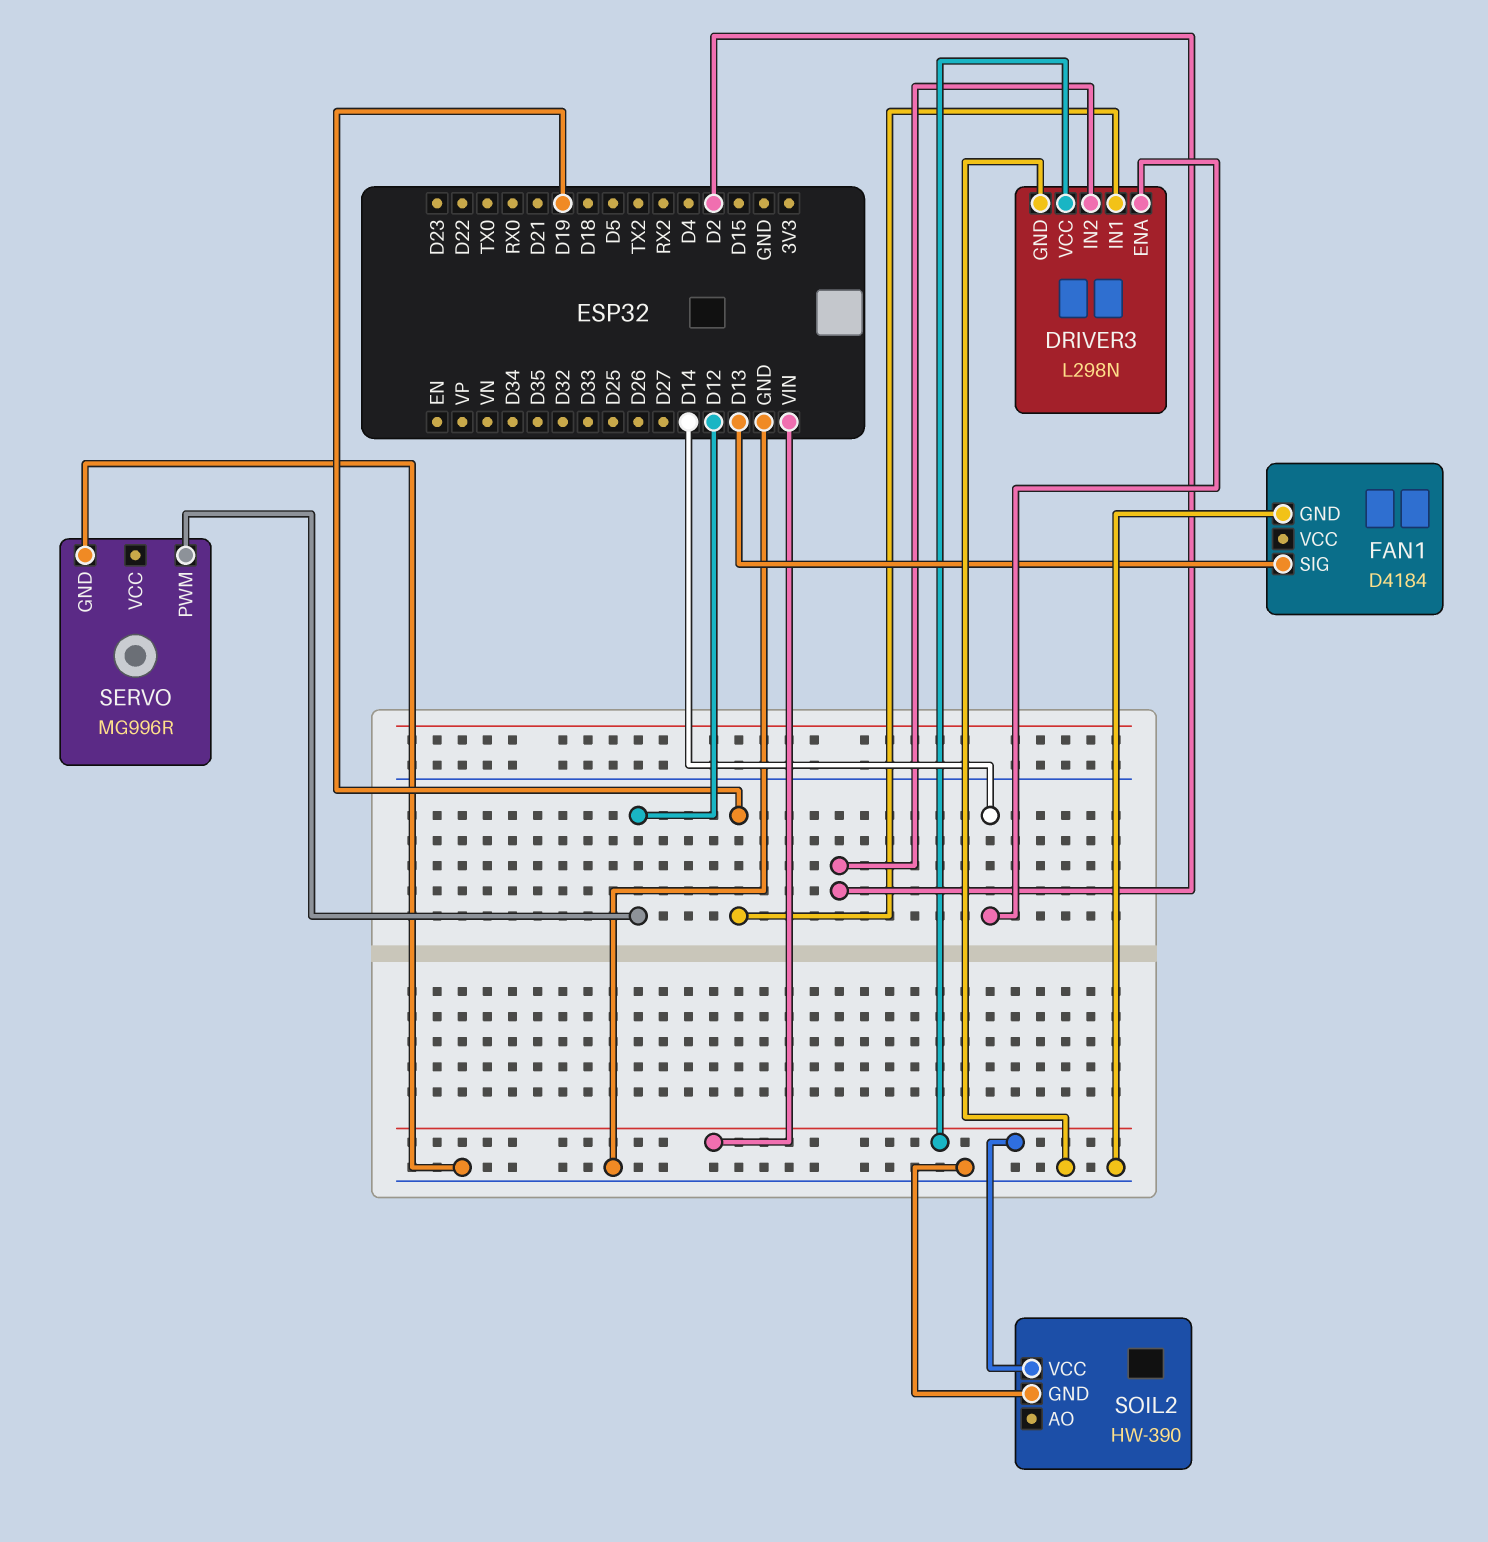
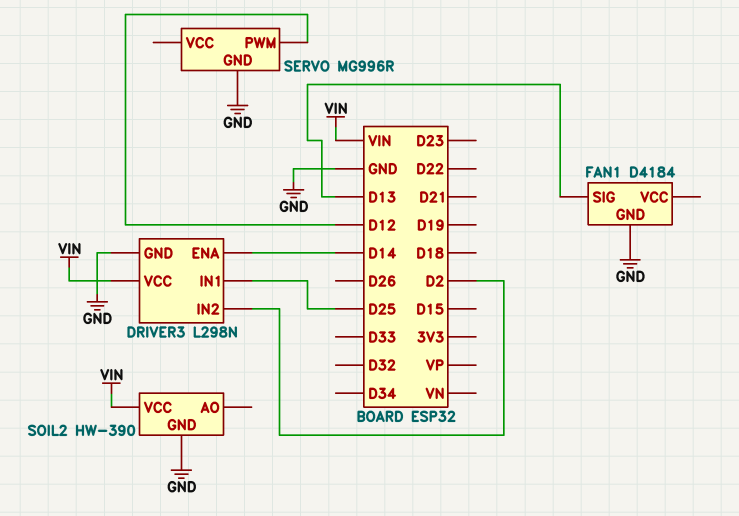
DRIVER3 pin IN1: D19 -> D25

